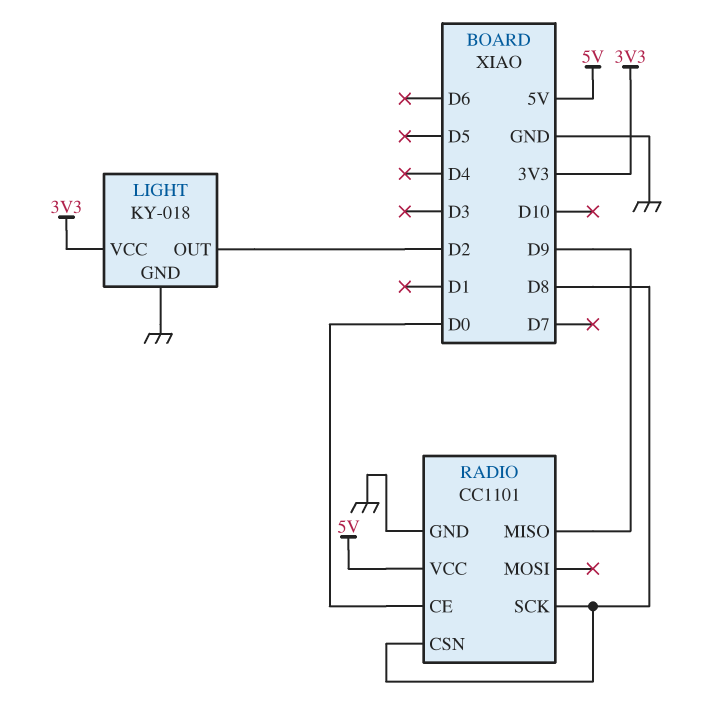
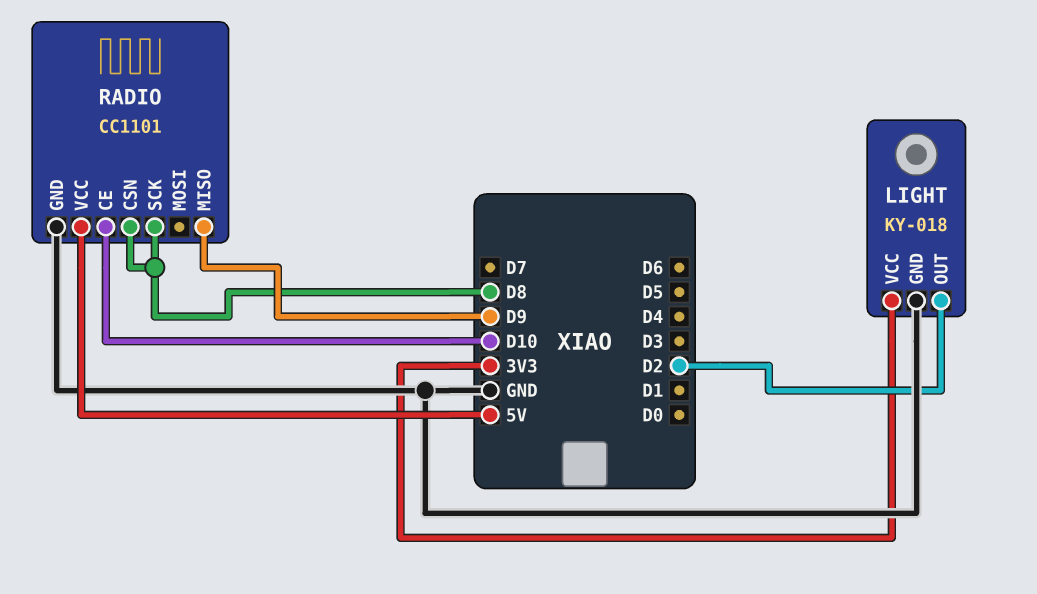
RADIO pin CE: D0 -> D10

